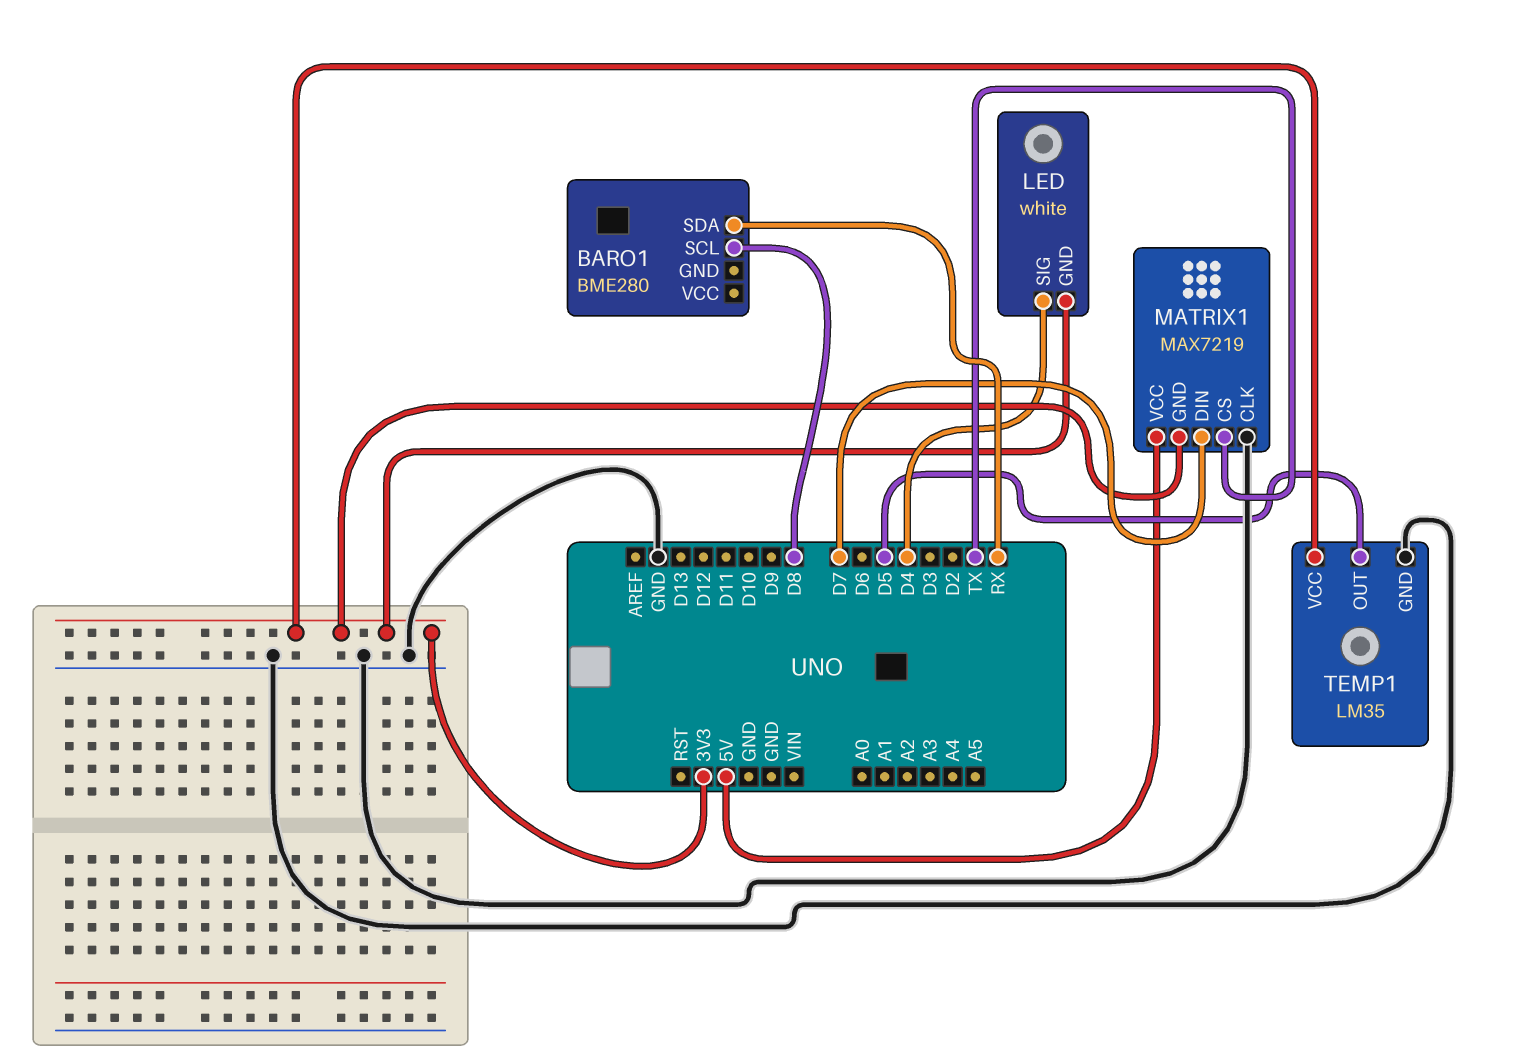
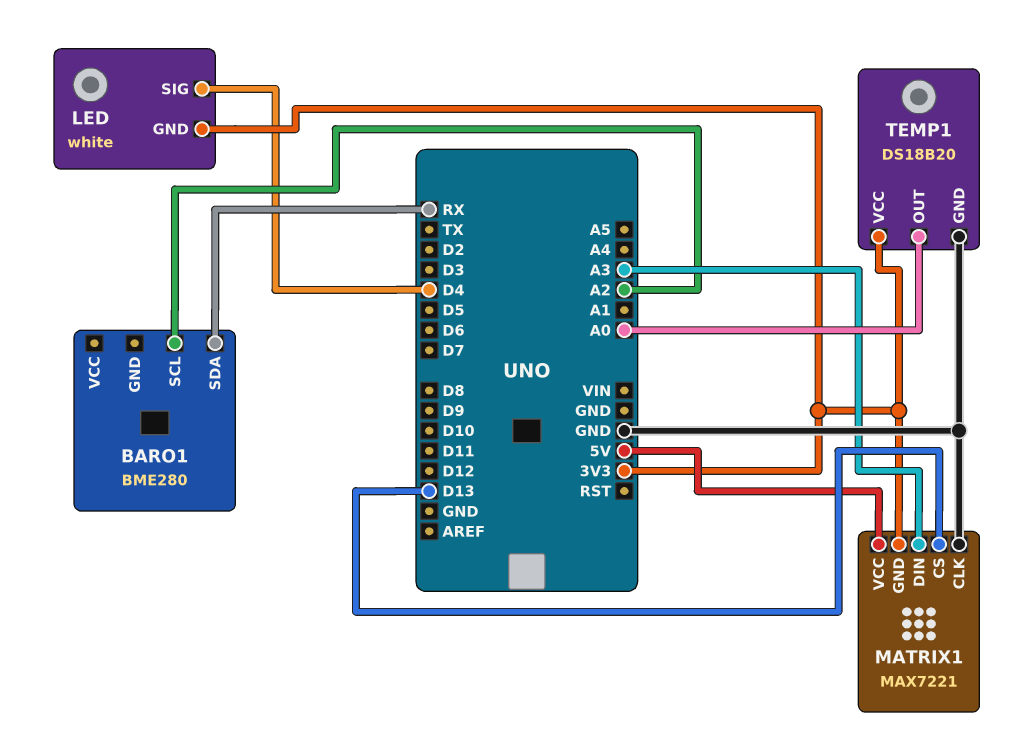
BARO1 pin SCL: D8 -> A2
MATRIX1: MAX7219 -> MAX7221
MATRIX1 pin CS: TX -> D13
MATRIX1 pin DIN: D7 -> A3
TEMP1: LM35 -> DS18B20
TEMP1 pin OUT: D5 -> A0

